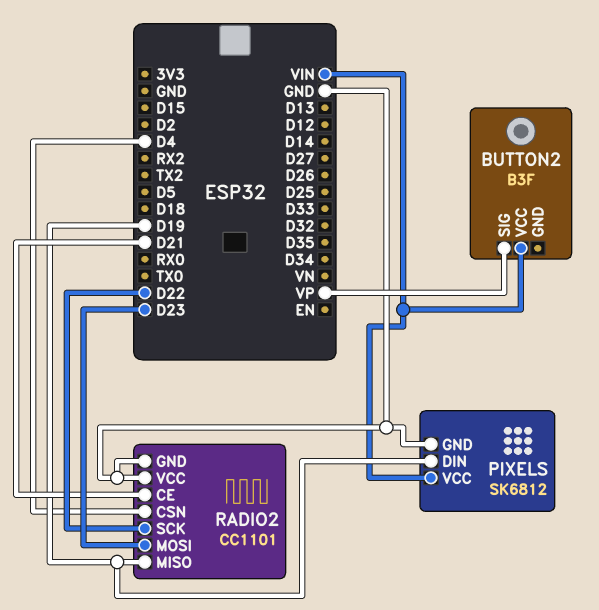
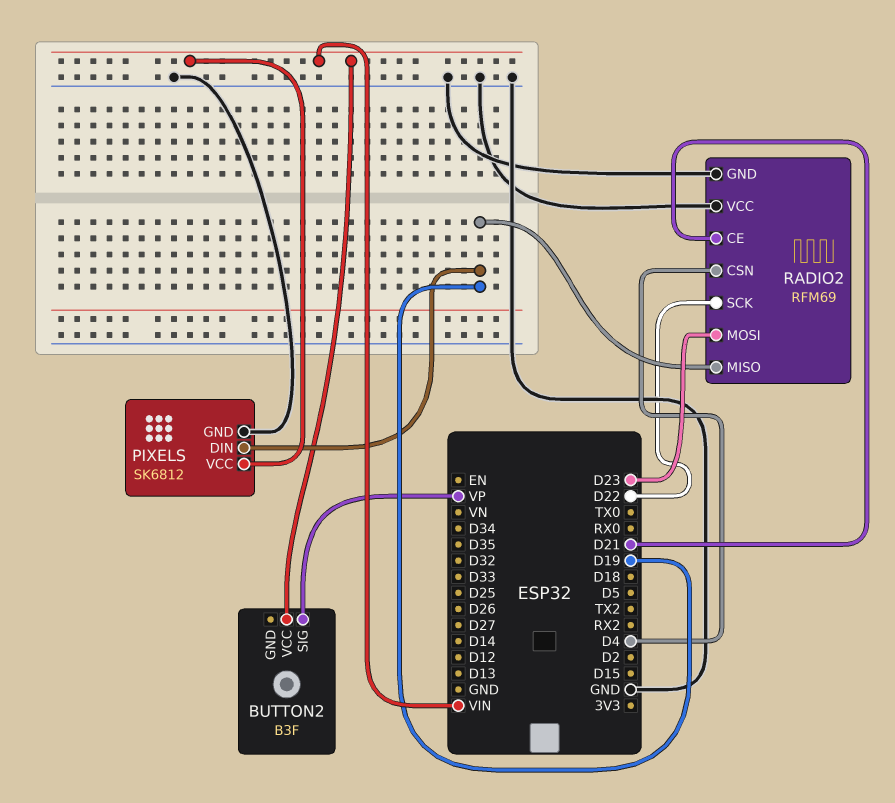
RADIO2: CC1101 -> RFM69

